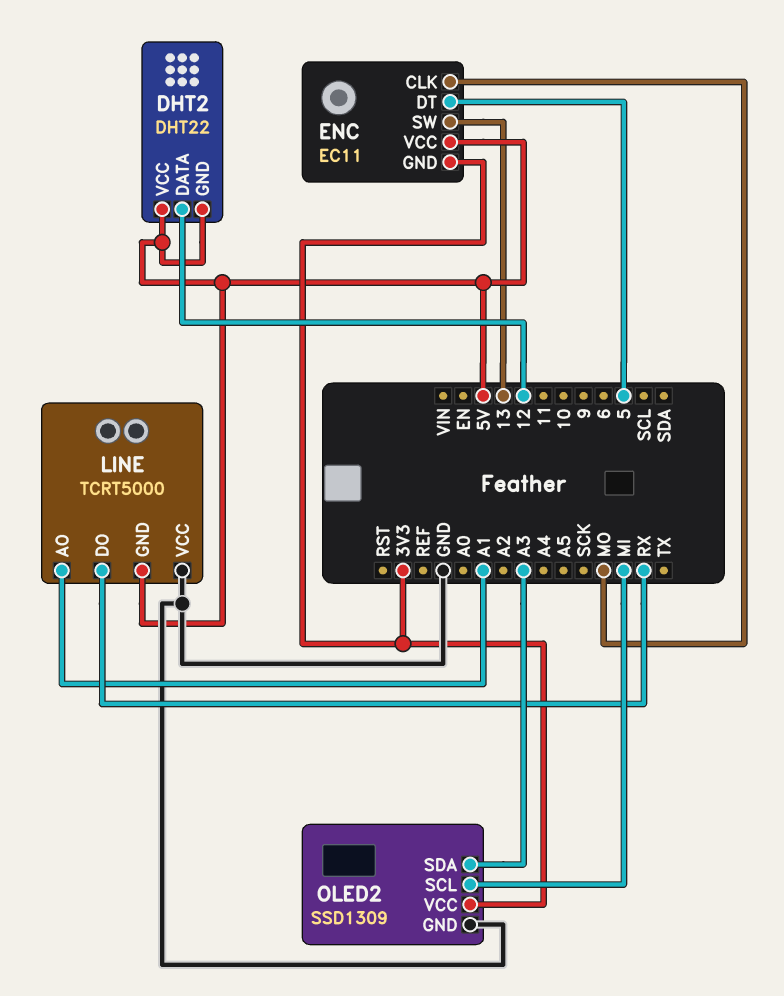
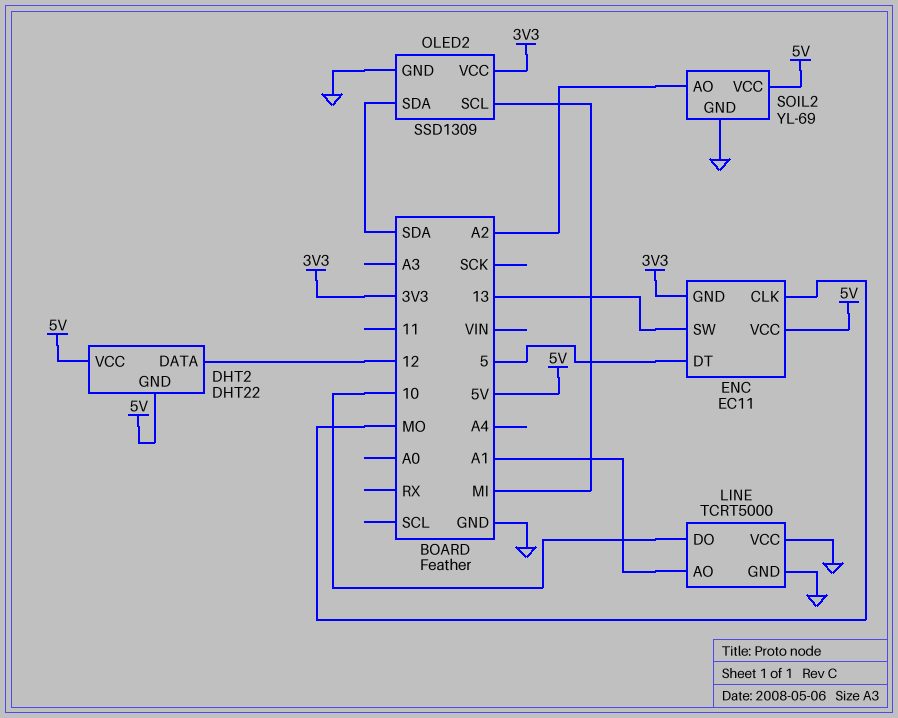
LINE pin DO: RX -> 10
LINE pin GND: 5V -> GND
OLED2 pin SDA: A3 -> SDA
SOIL2: none -> YL-69
SOIL2 pin AO: none -> A2
SOIL2 pin GND: none -> GND
SOIL2 pin VCC: none -> 5V

